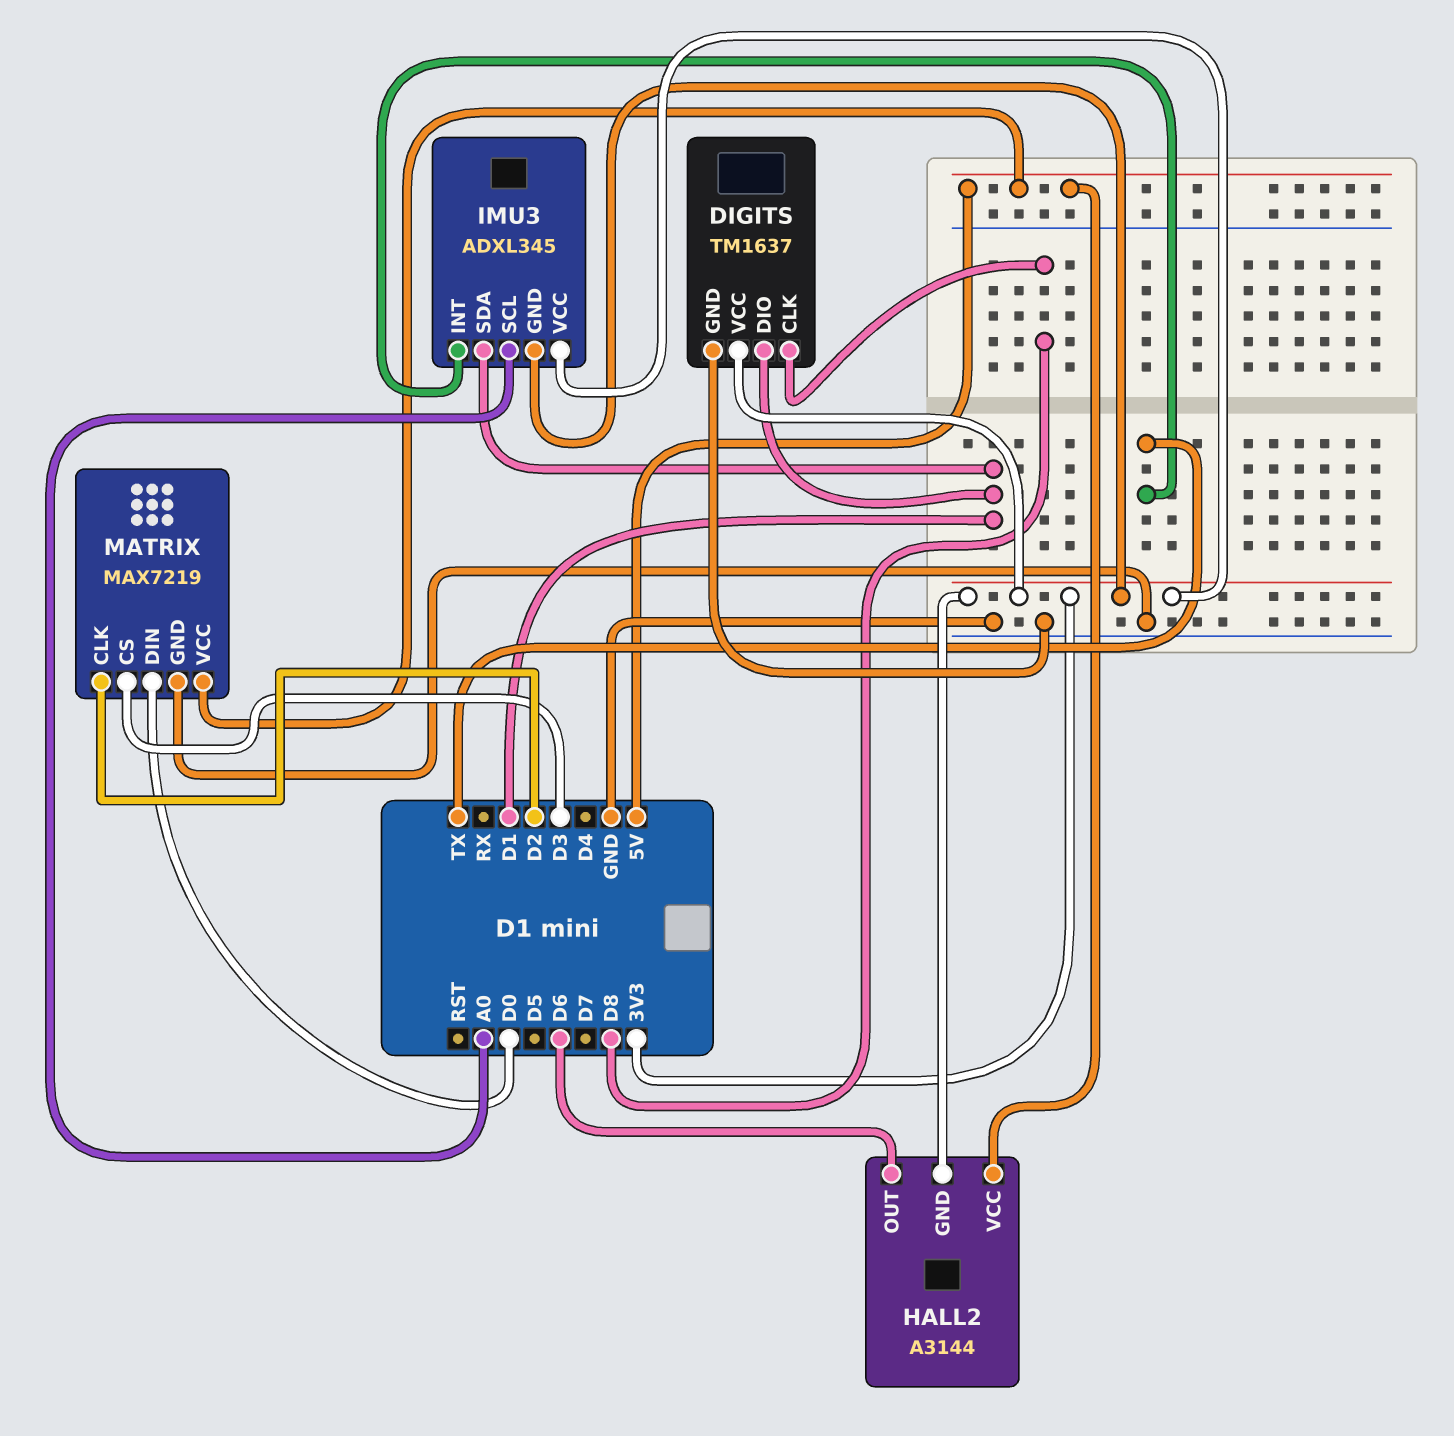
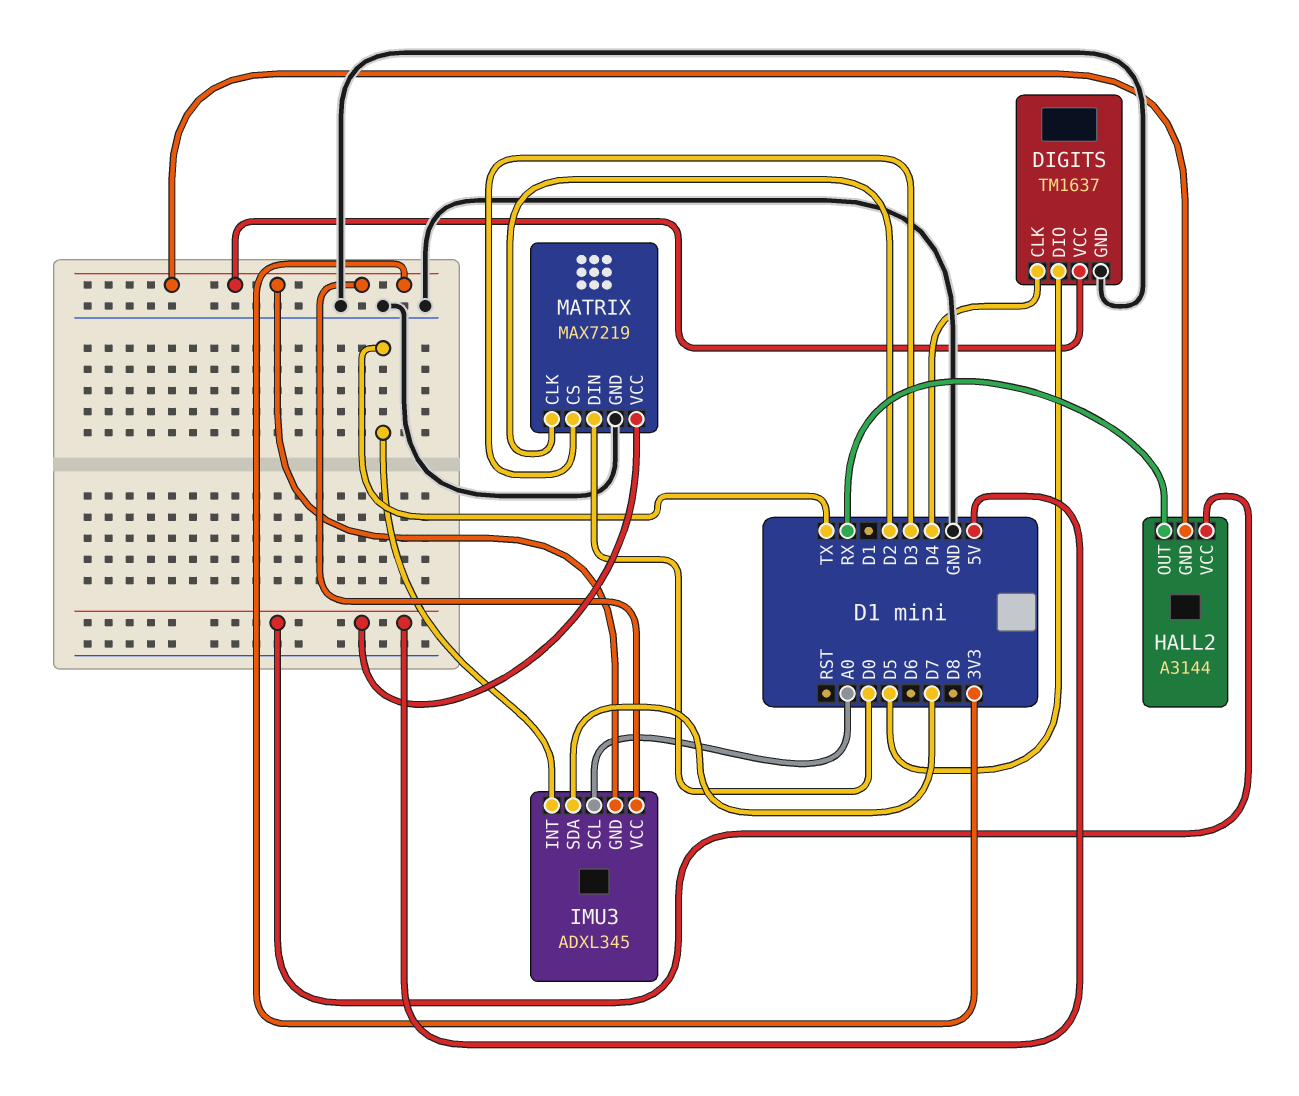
DIGITS pin CLK: D8 -> D4
DIGITS pin DIO: D1 -> D5
HALL2 pin OUT: D6 -> RX
IMU3 pin SDA: D1 -> D7

